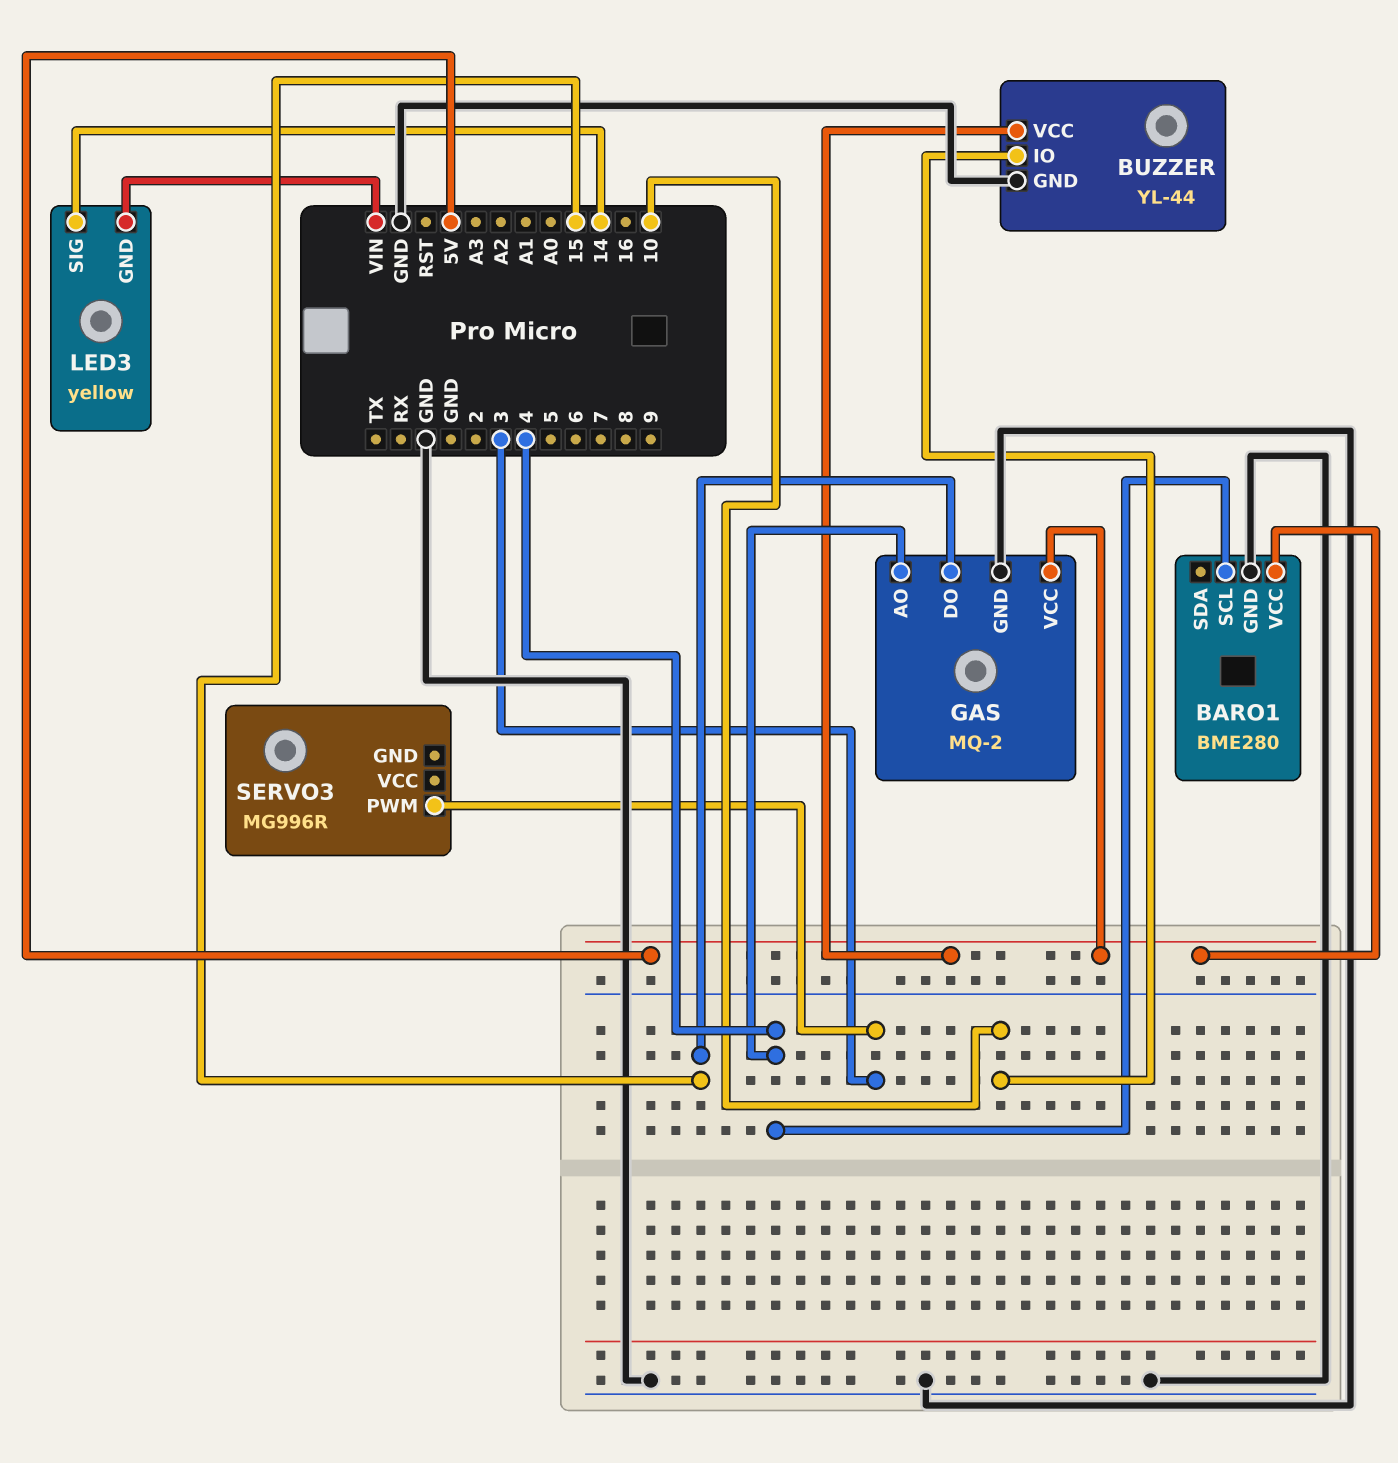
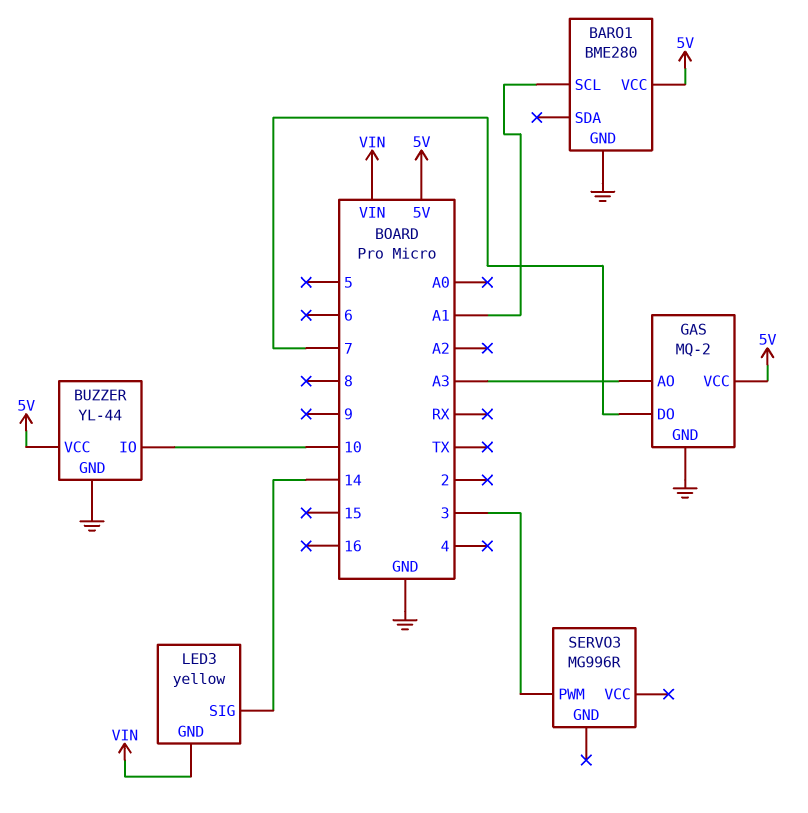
BARO1 pin SCL: 4 -> A1
GAS pin AO: 4 -> A3
GAS pin DO: 15 -> 7

